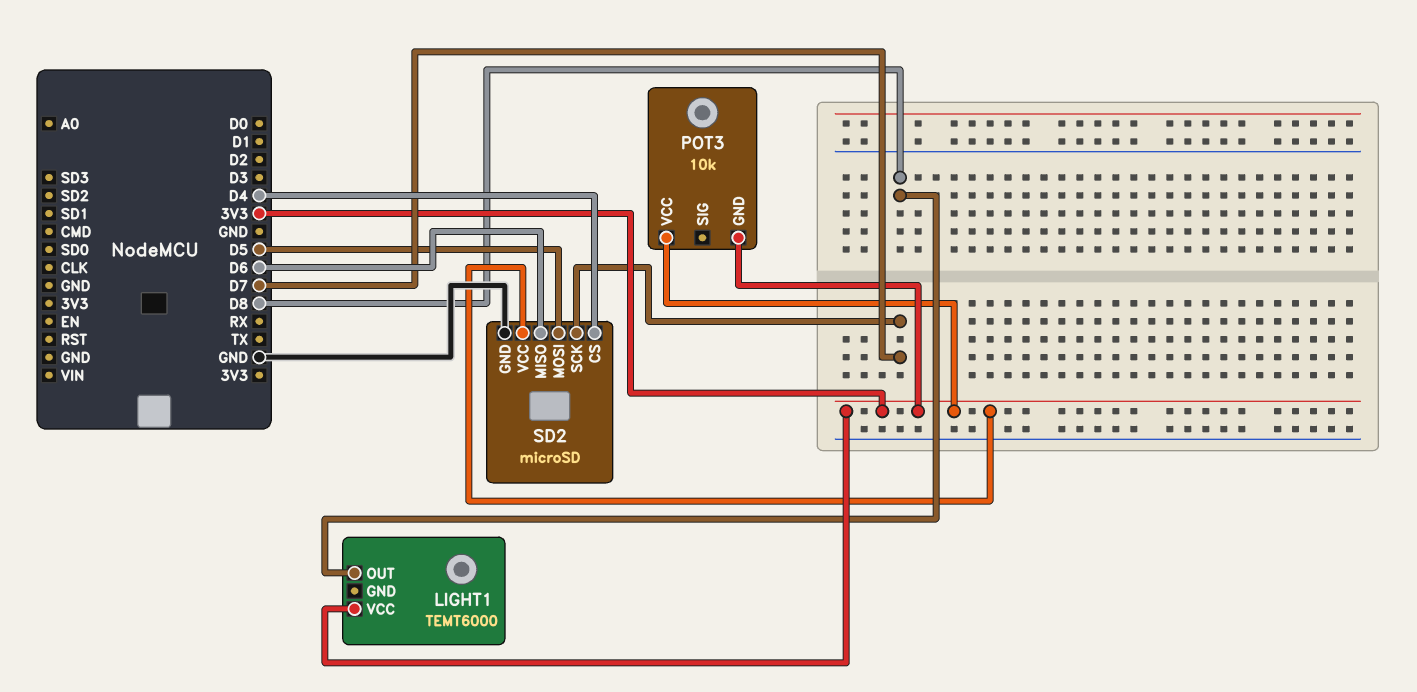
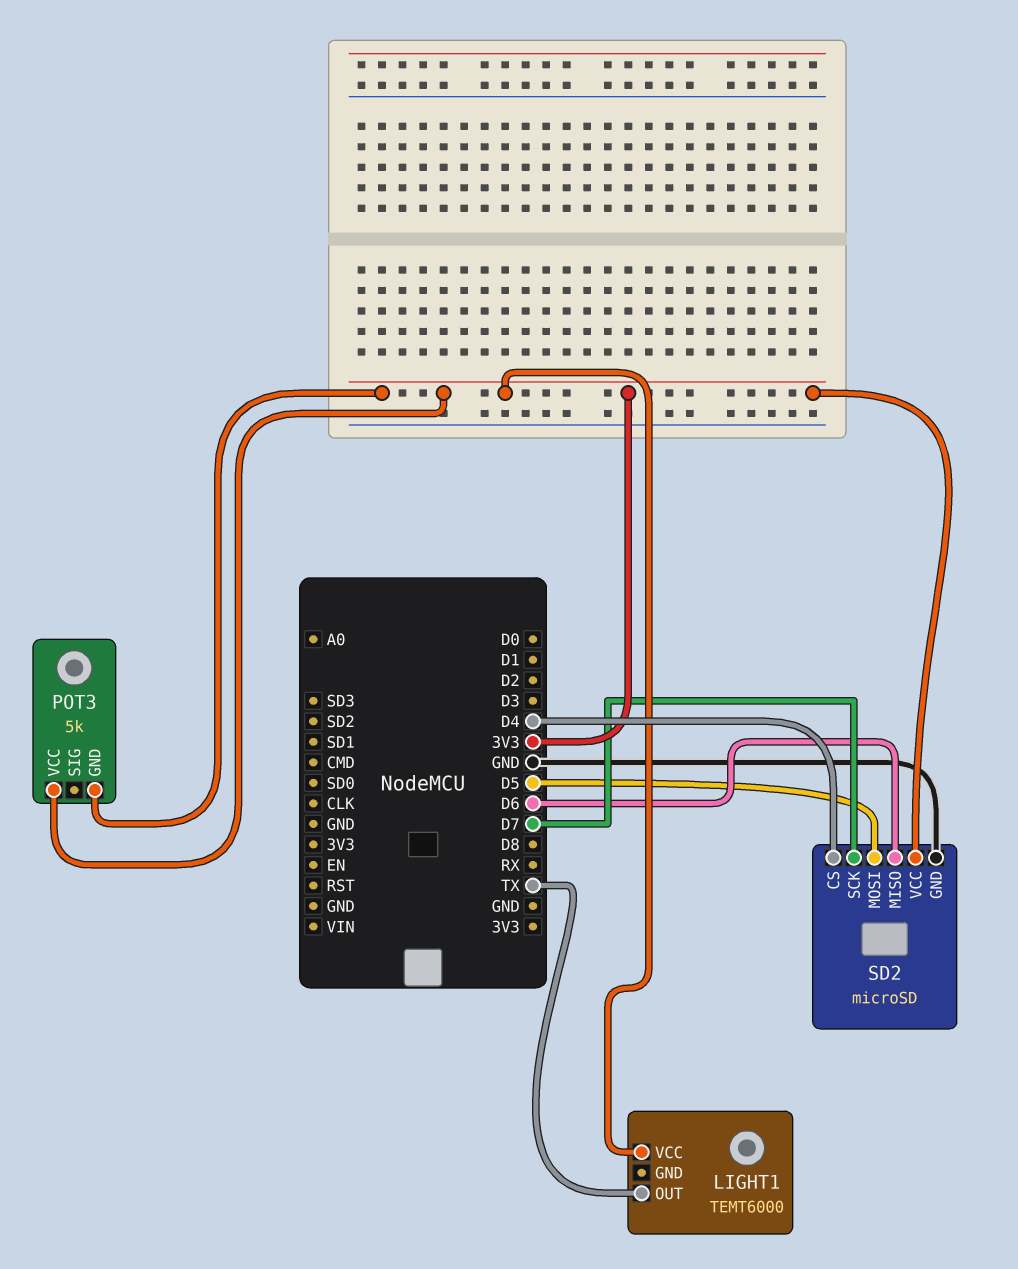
LIGHT1 pin OUT: D8 -> TX
POT3: 10k -> 5k

